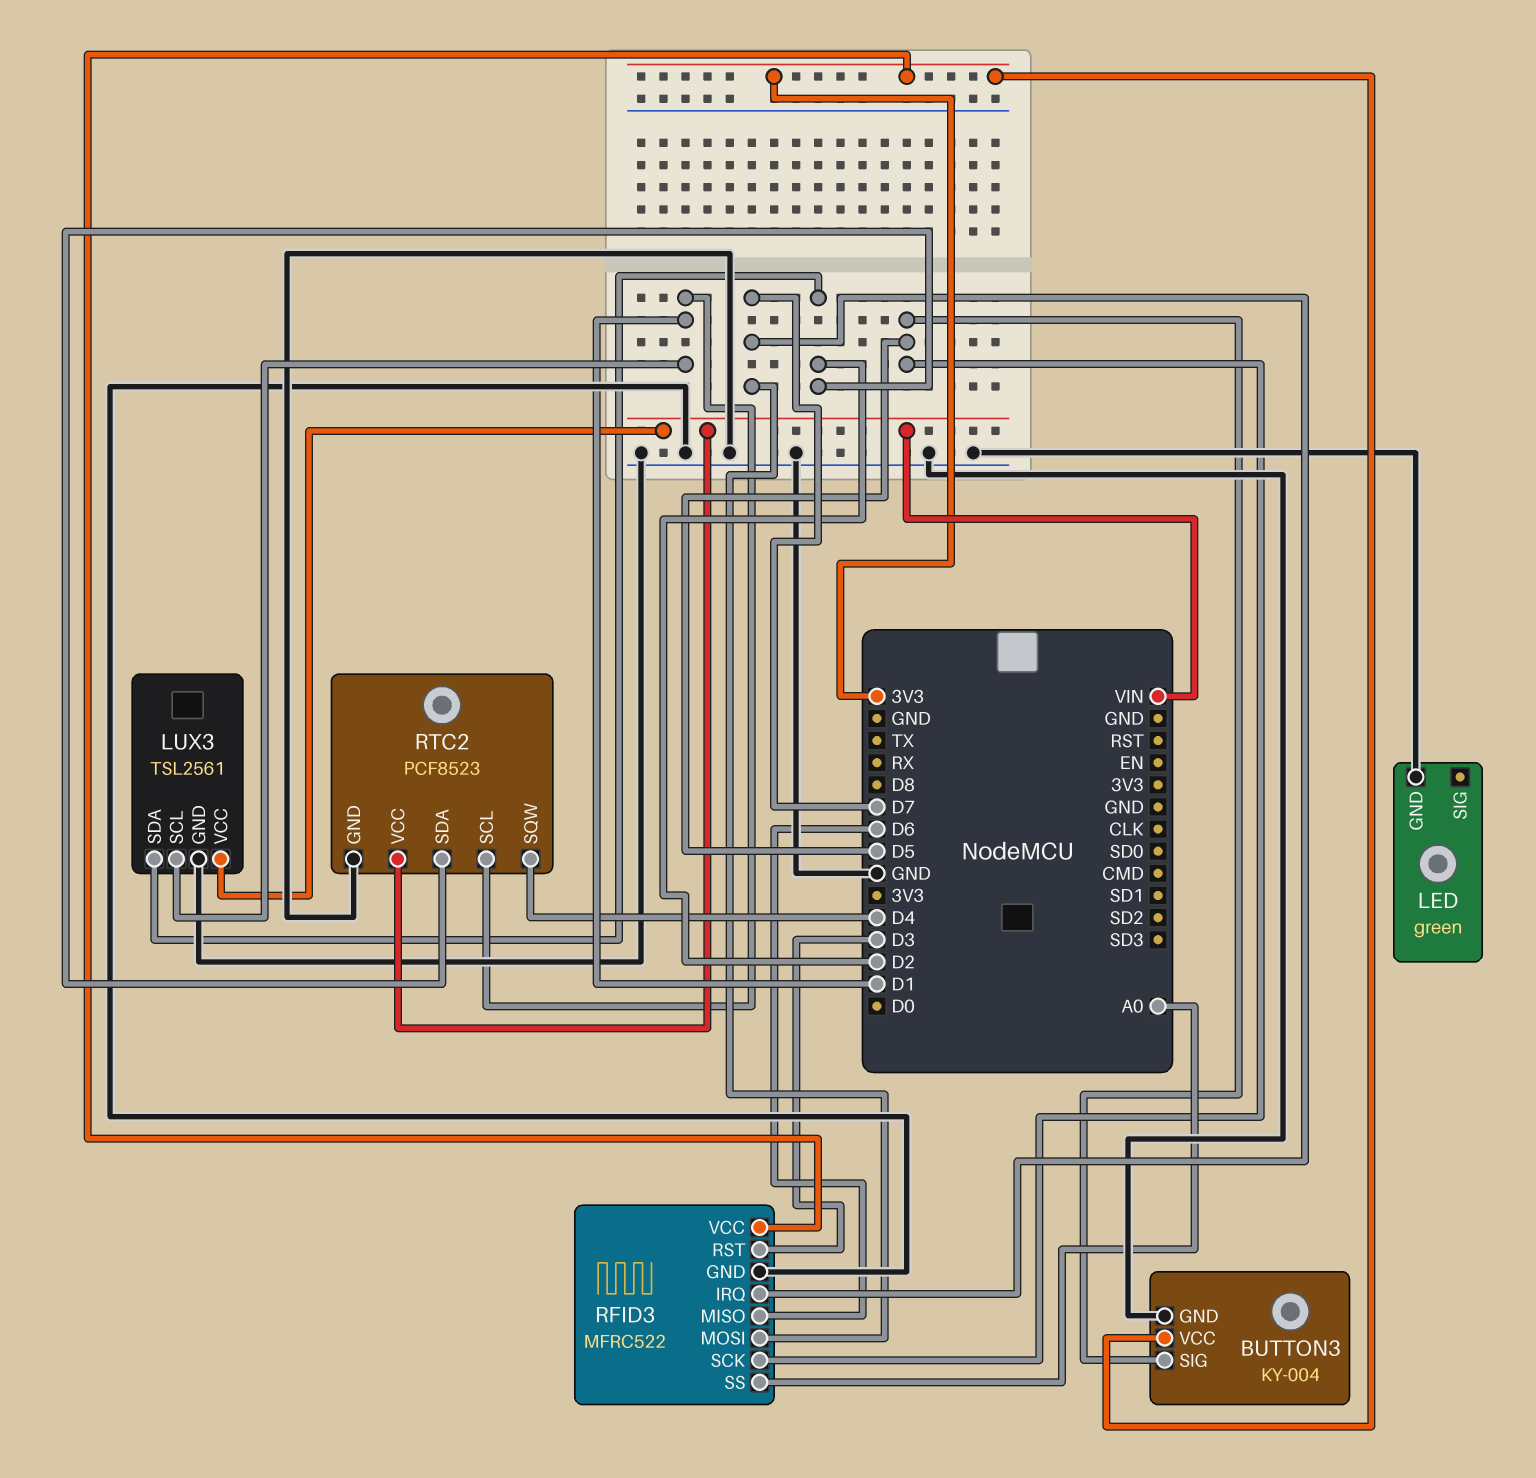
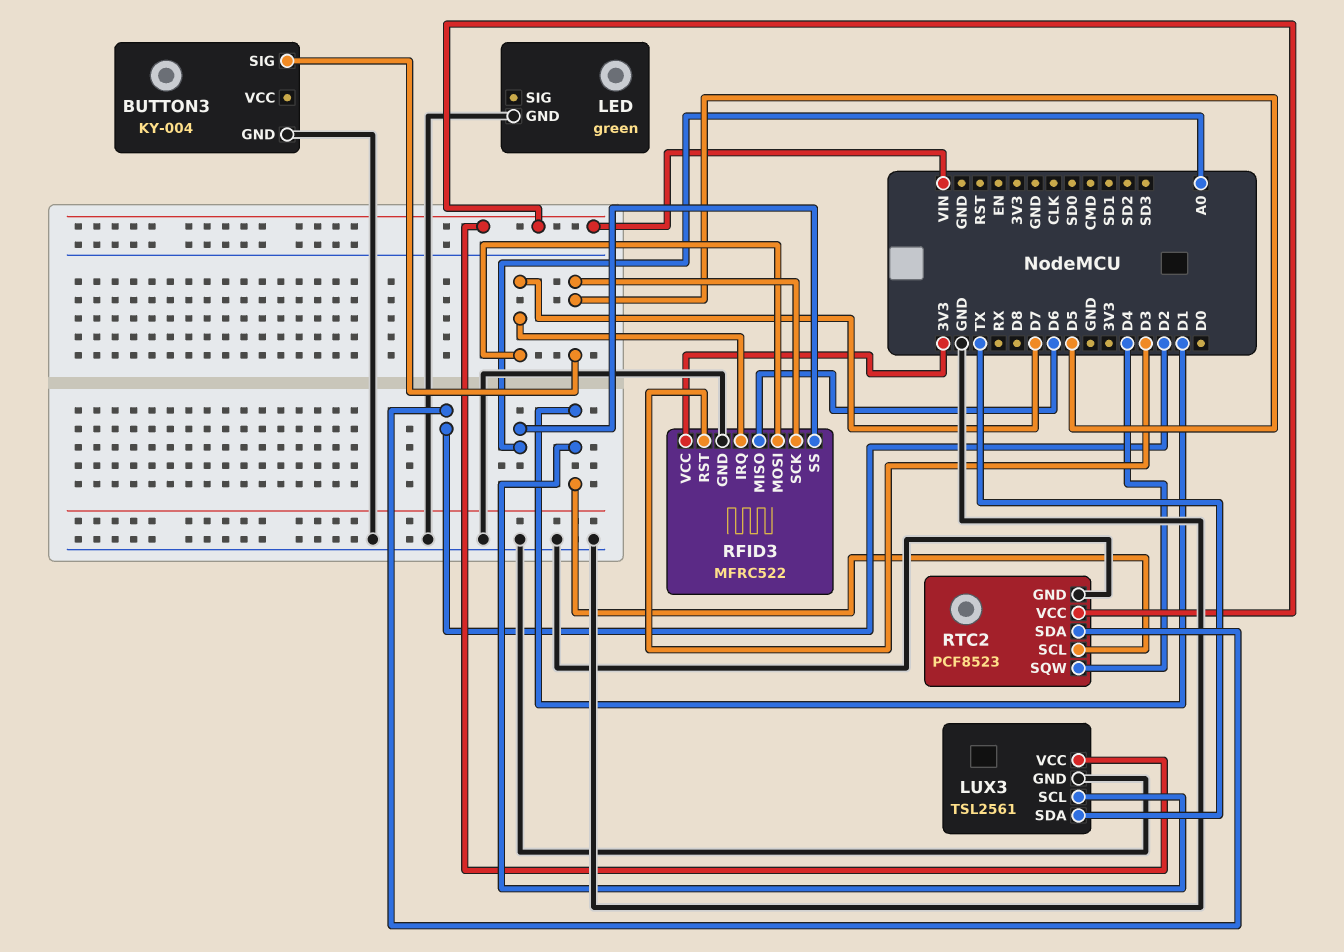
BUTTON3 pin VCC: 3V3 -> none
LUX3 pin SDA: D2 -> TX

